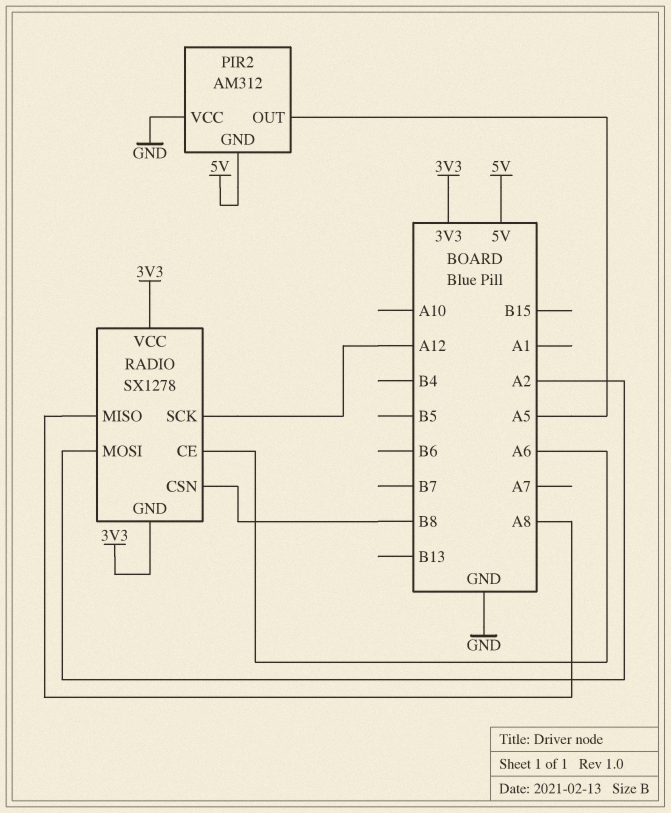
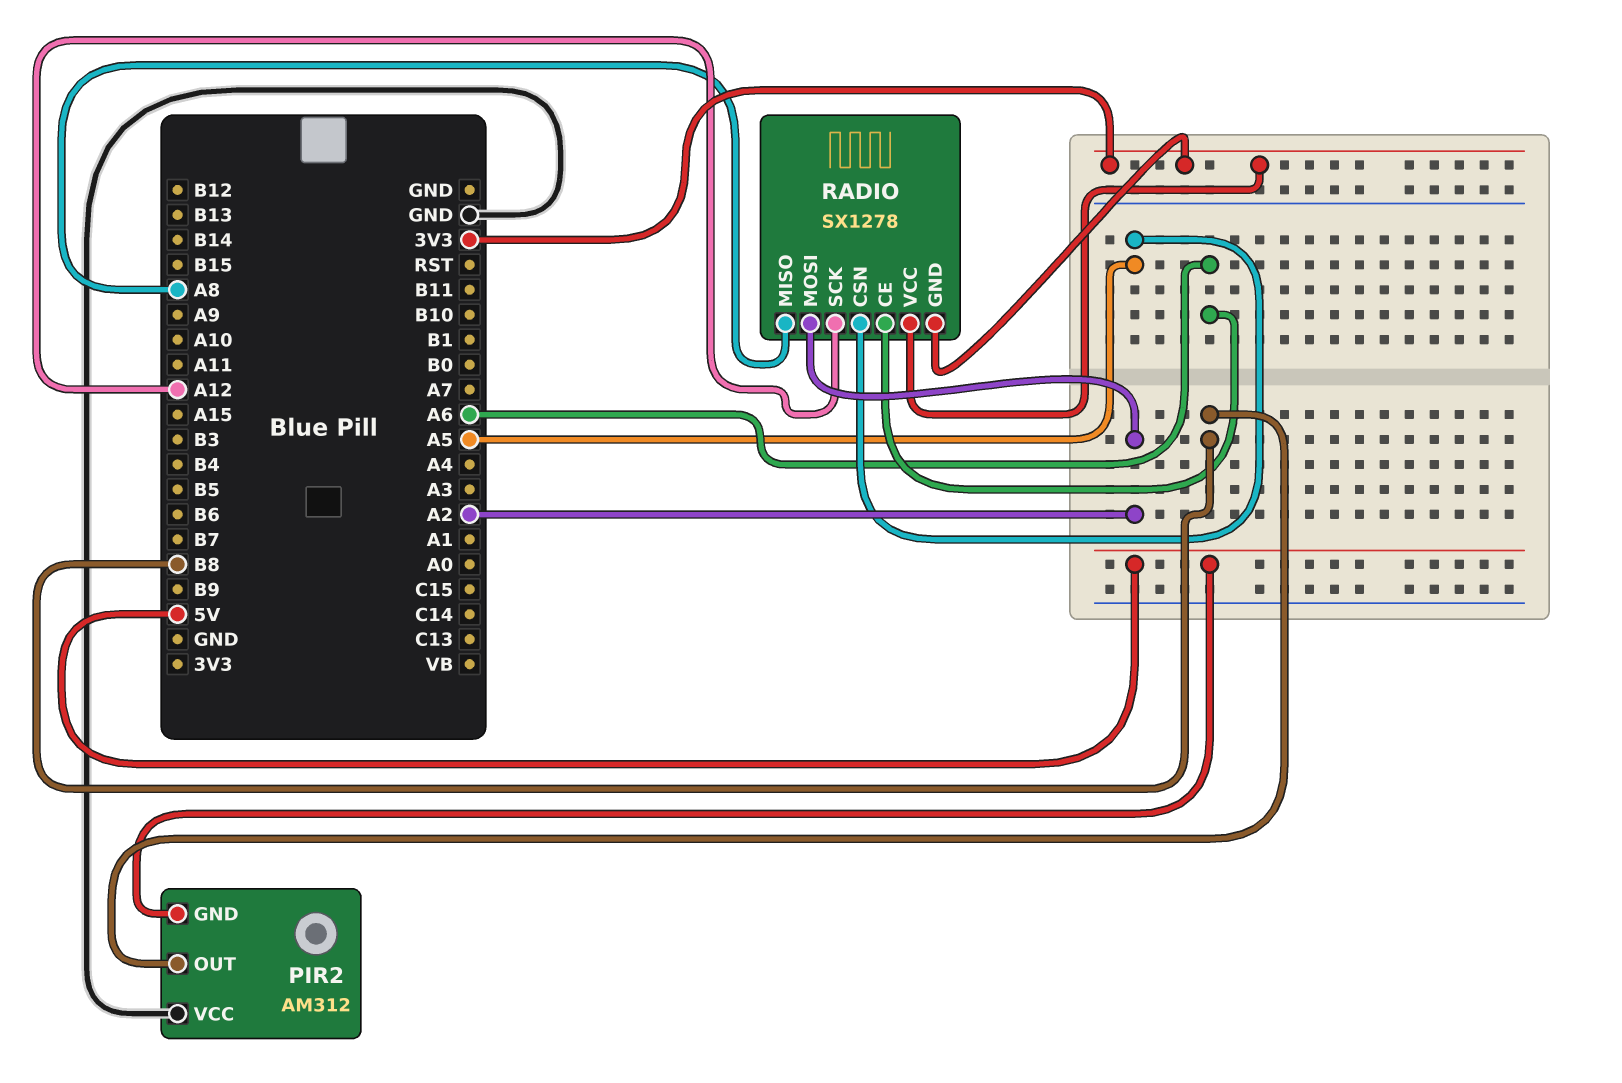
PIR2 pin OUT: A5 -> B8
RADIO pin CSN: B8 -> A5

